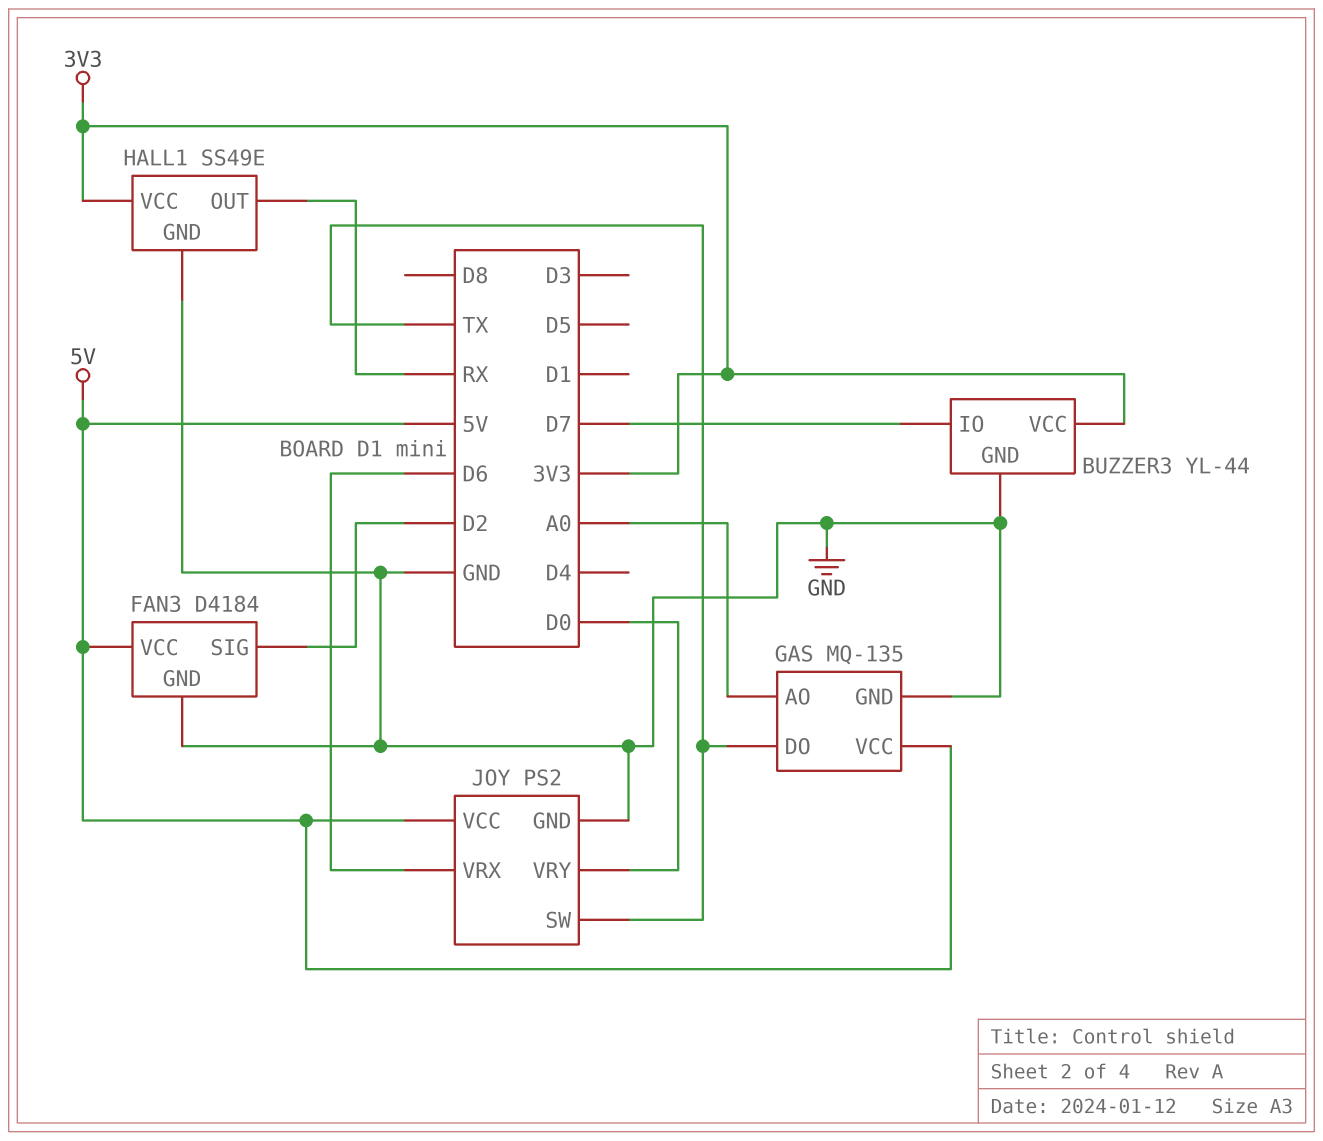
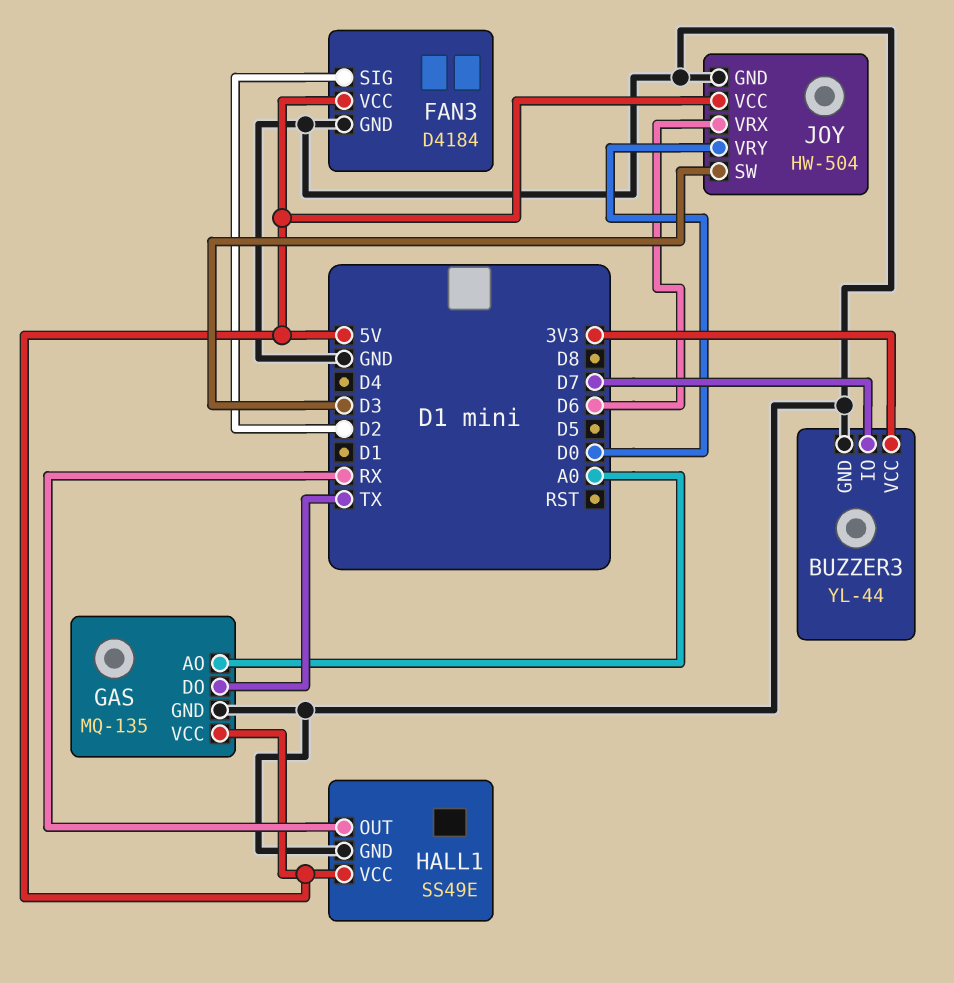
HALL1 pin VCC: 3V3 -> 5V
JOY: PS2 -> HW-504
JOY pin SW: TX -> D3

